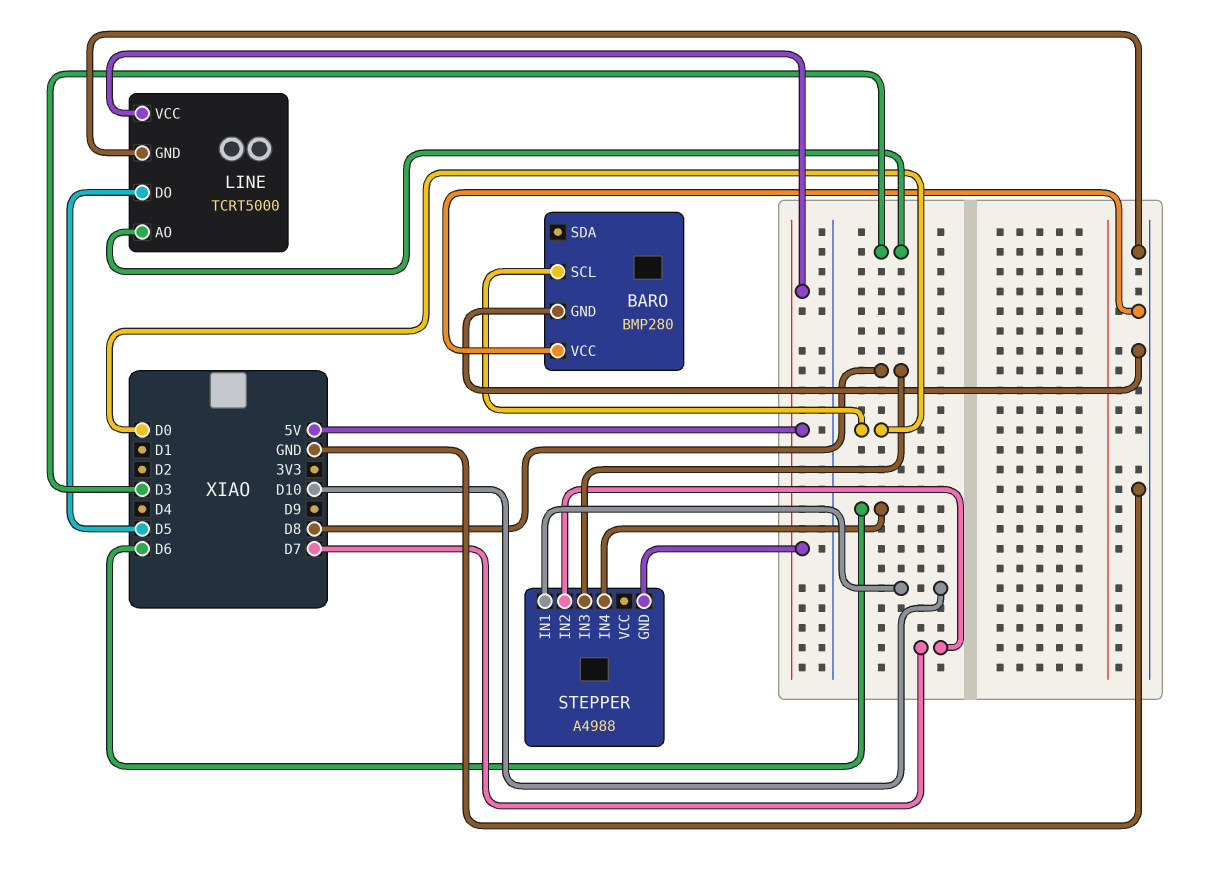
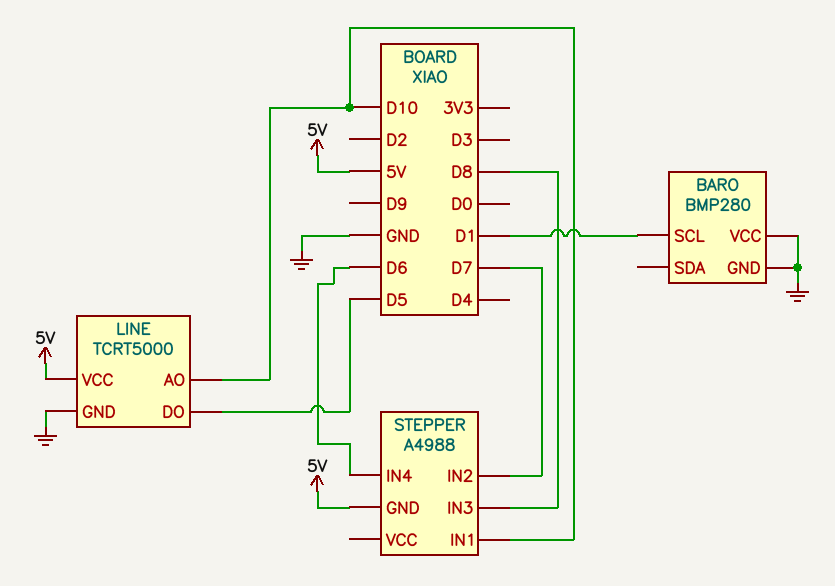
BARO pin SCL: D0 -> D1
LINE pin AO: D3 -> D10

